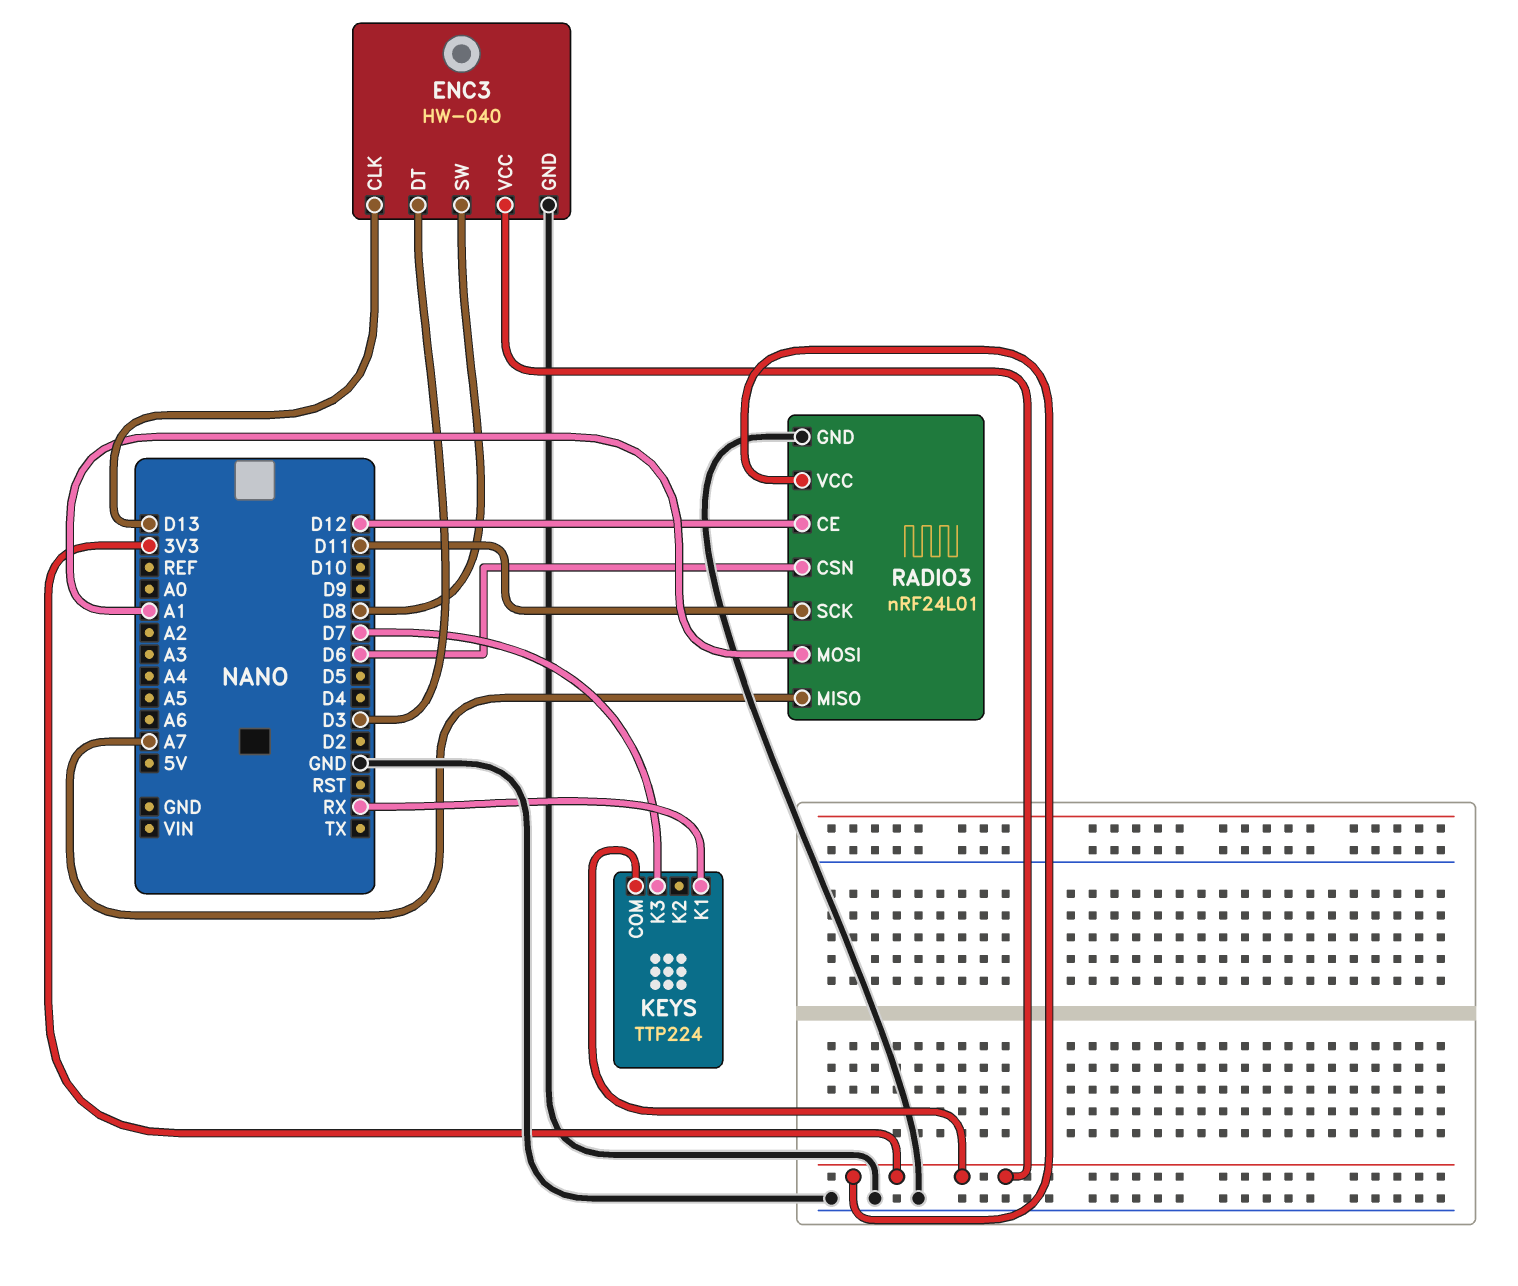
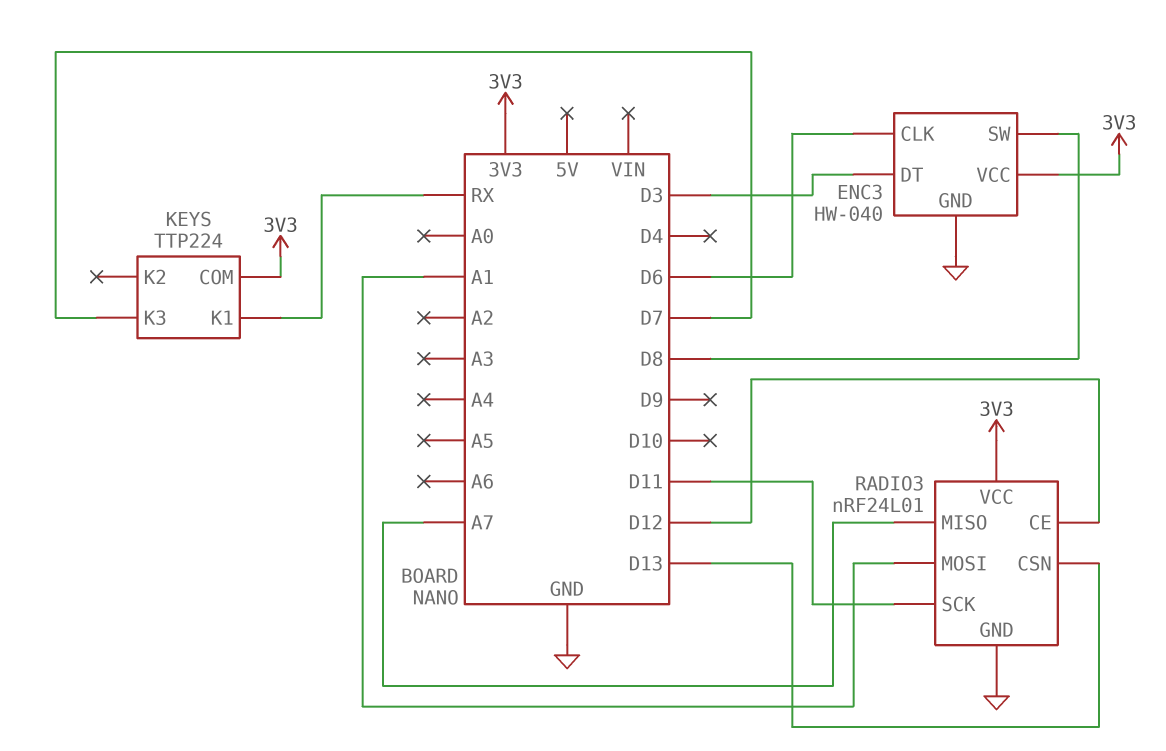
ENC3 pin CLK: D13 -> D6
RADIO3 pin CSN: D6 -> D13

